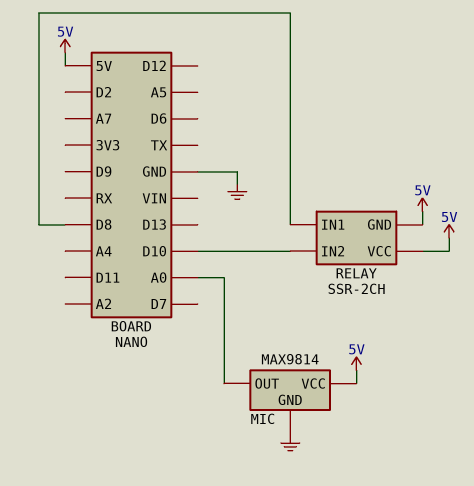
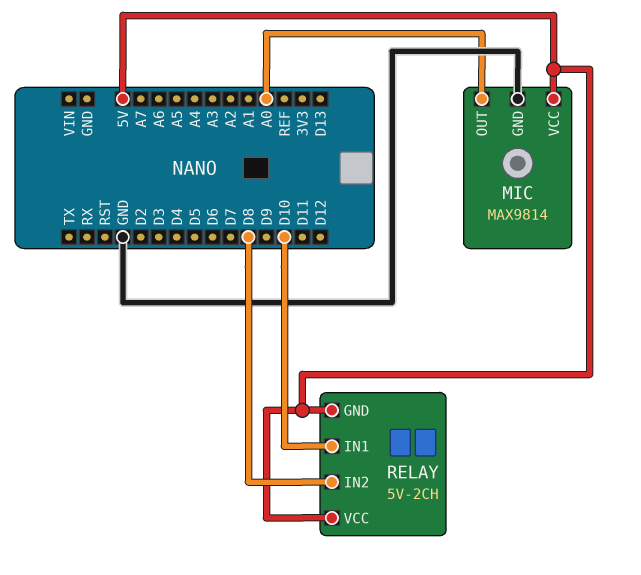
RELAY: SSR-2CH -> 5V-2CH
RELAY pin IN1: D8 -> D10
RELAY pin IN2: D10 -> D8

